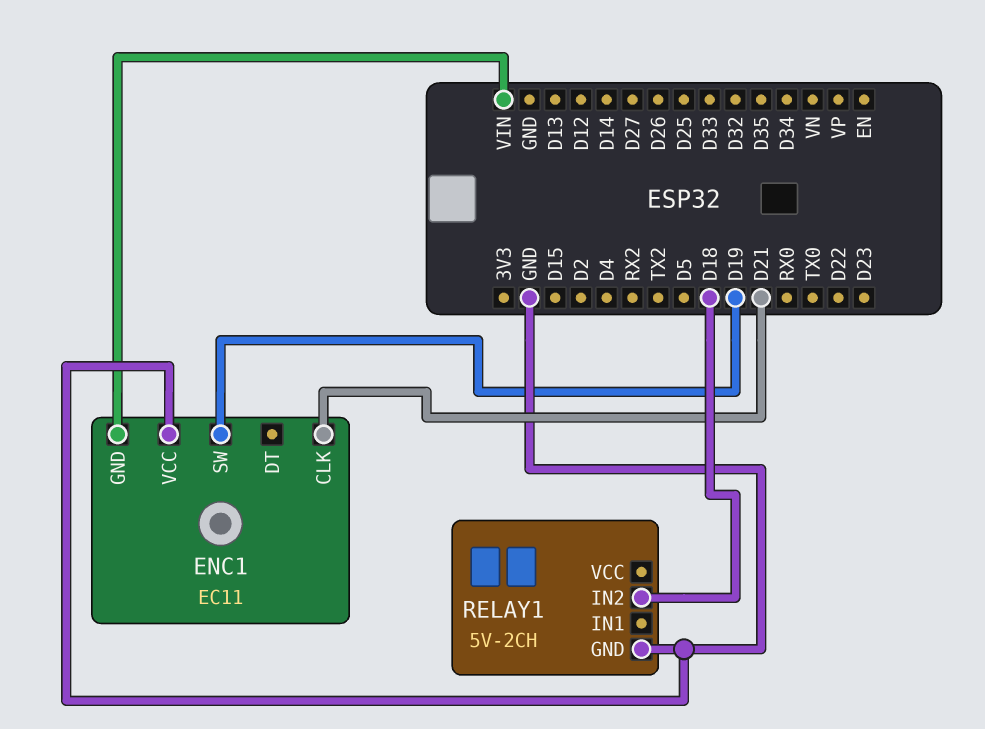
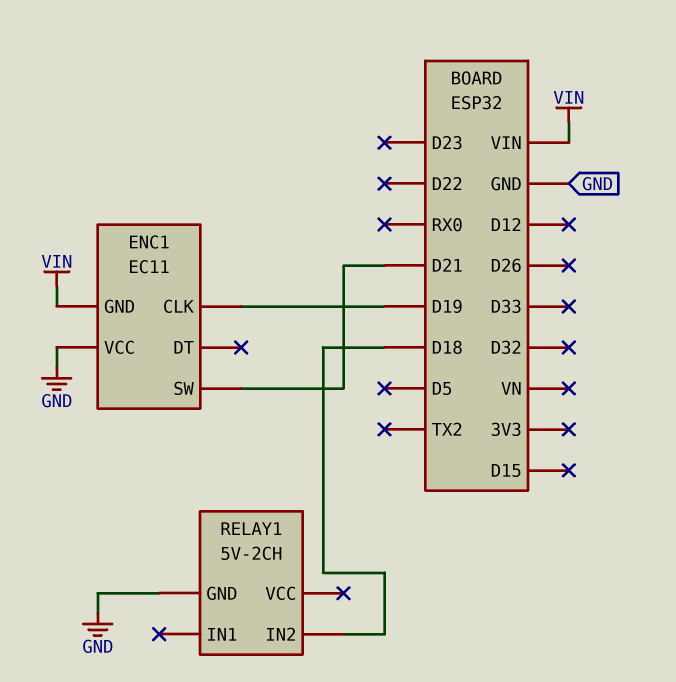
ENC1 pin CLK: D21 -> D19
ENC1 pin SW: D19 -> D21

